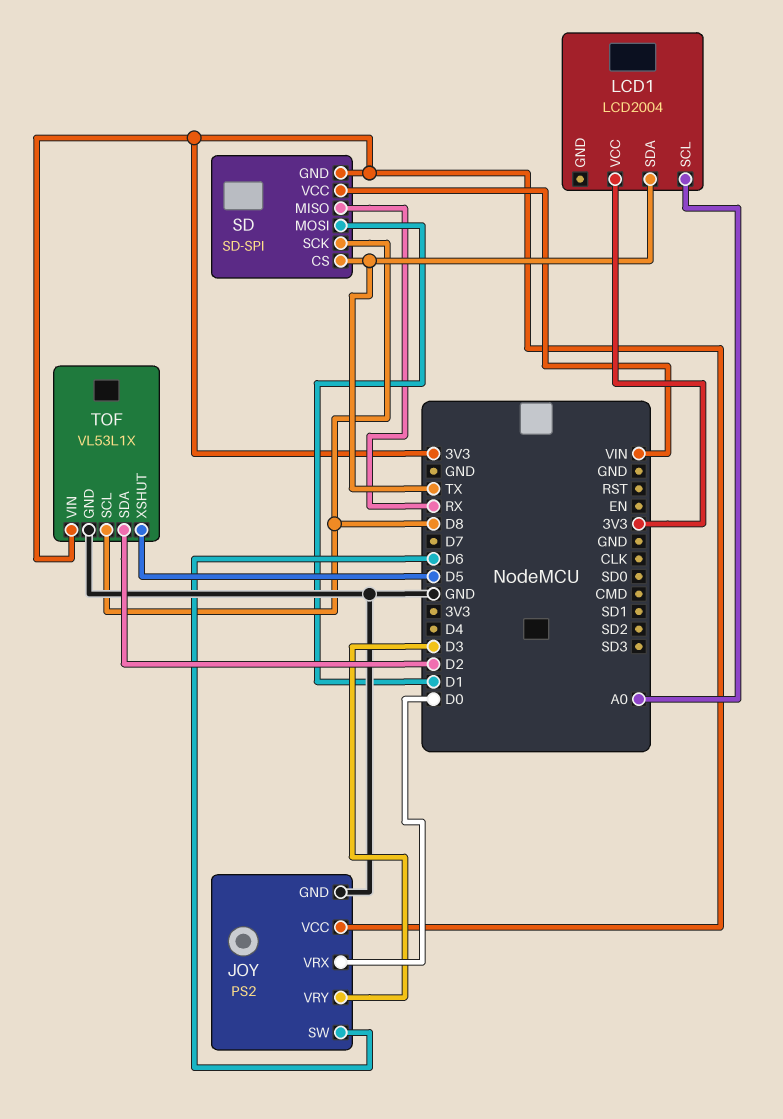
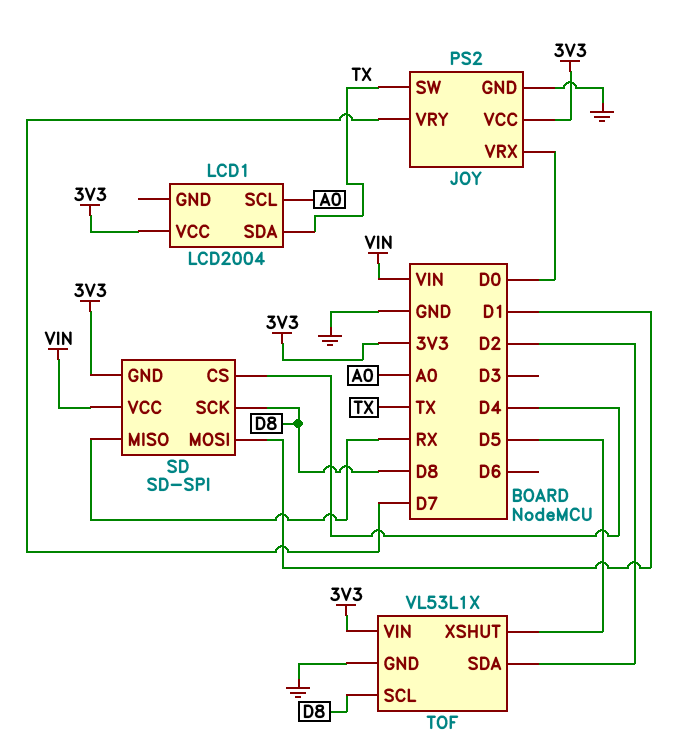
JOY pin SW: D6 -> TX
JOY pin VRY: D3 -> D7
SD pin CS: TX -> D4

